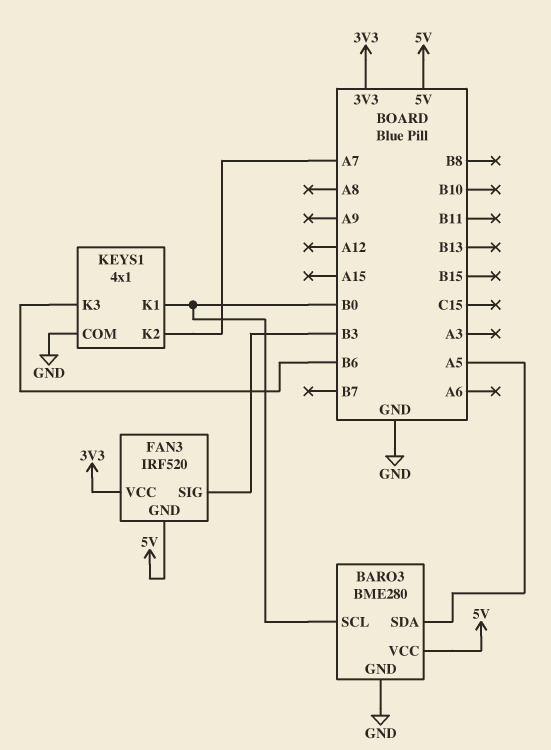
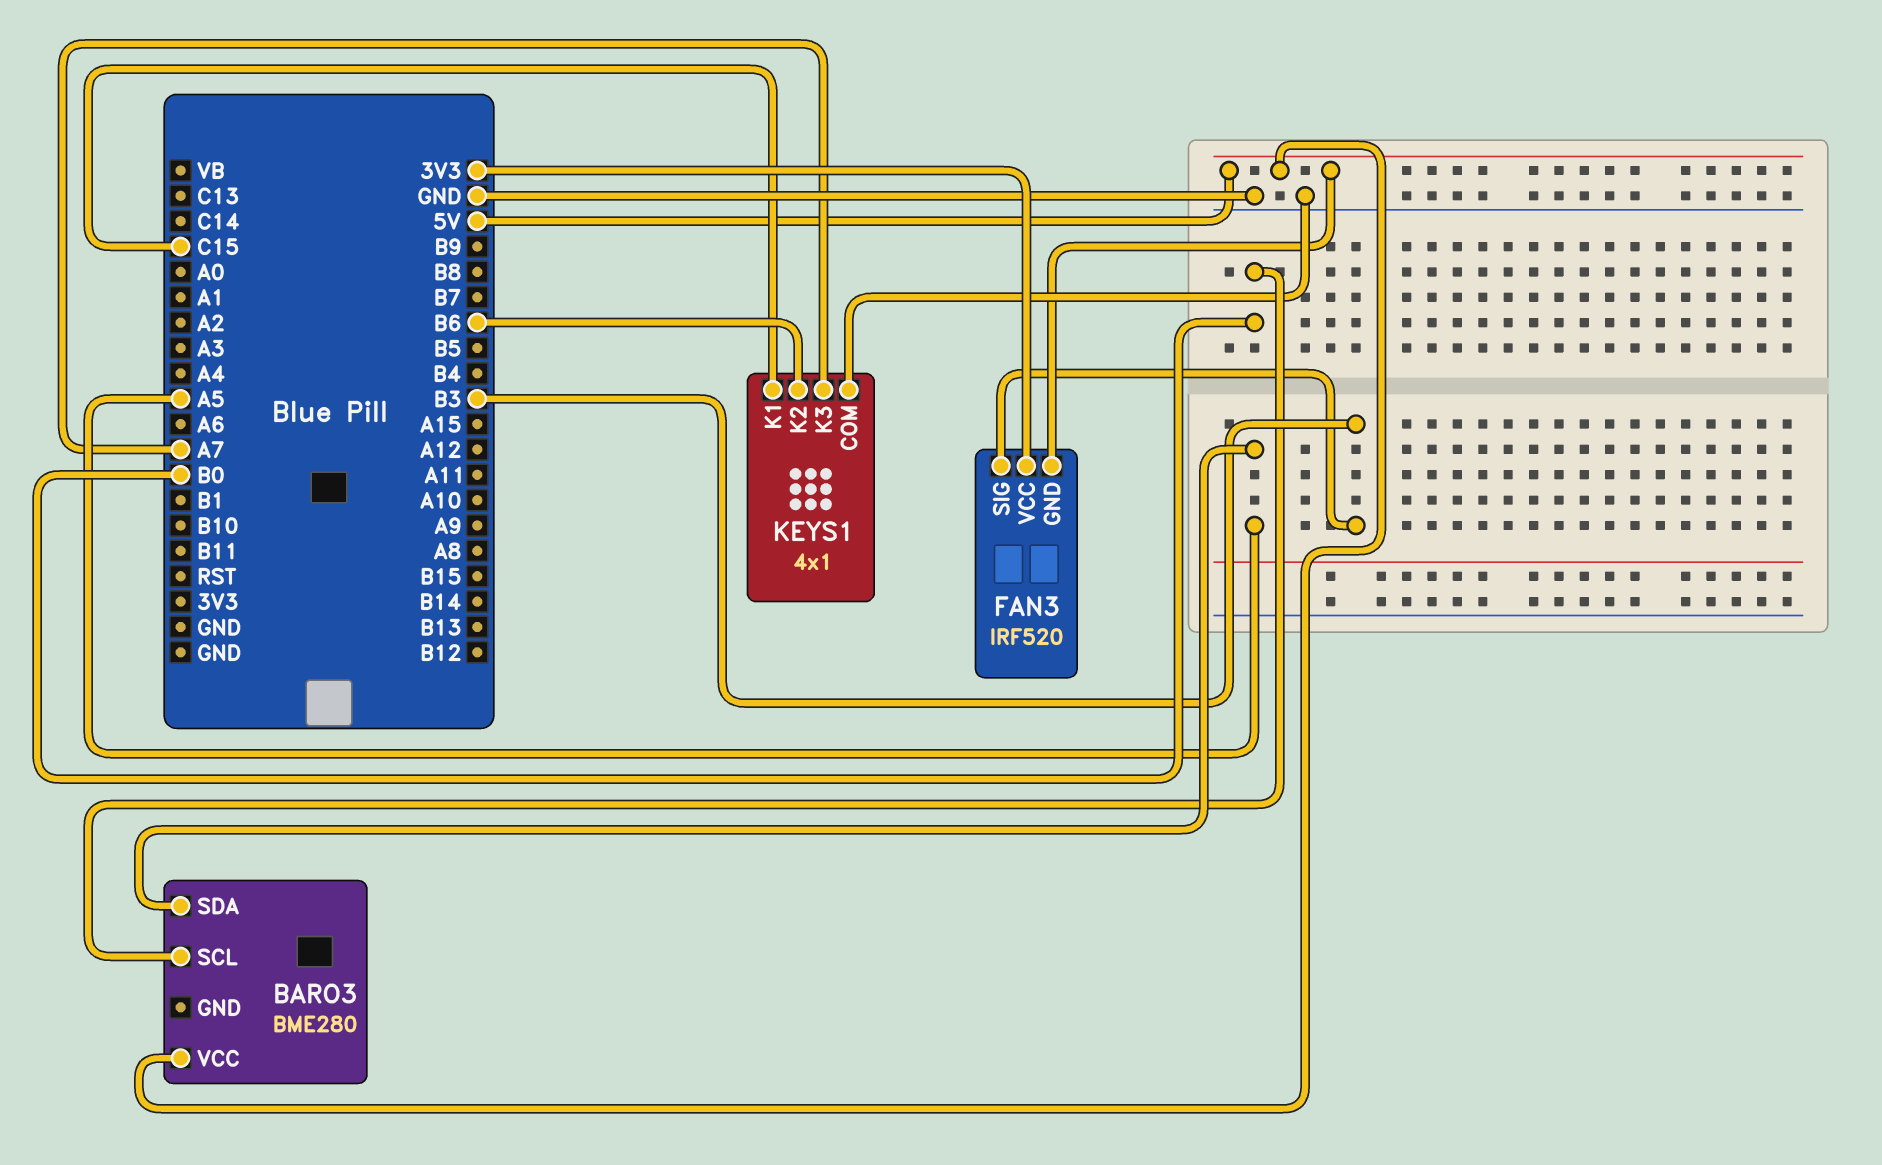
BARO3 pin GND: GND -> none
KEYS1 pin K1: B0 -> C15
KEYS1 pin K2: A7 -> B6
KEYS1 pin K3: B6 -> A7

